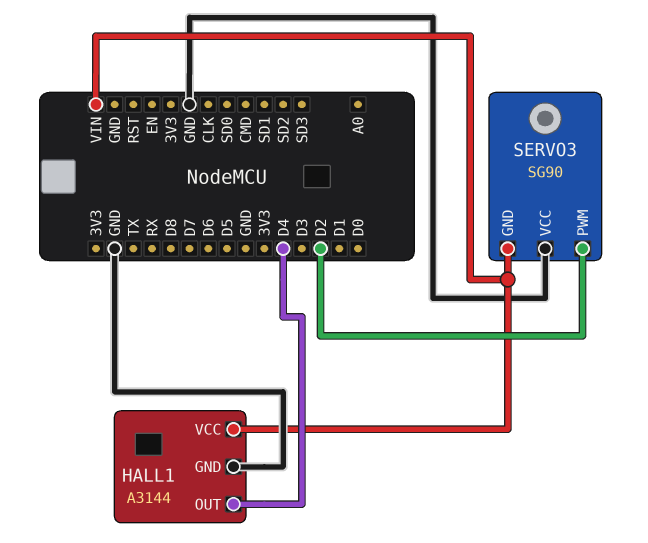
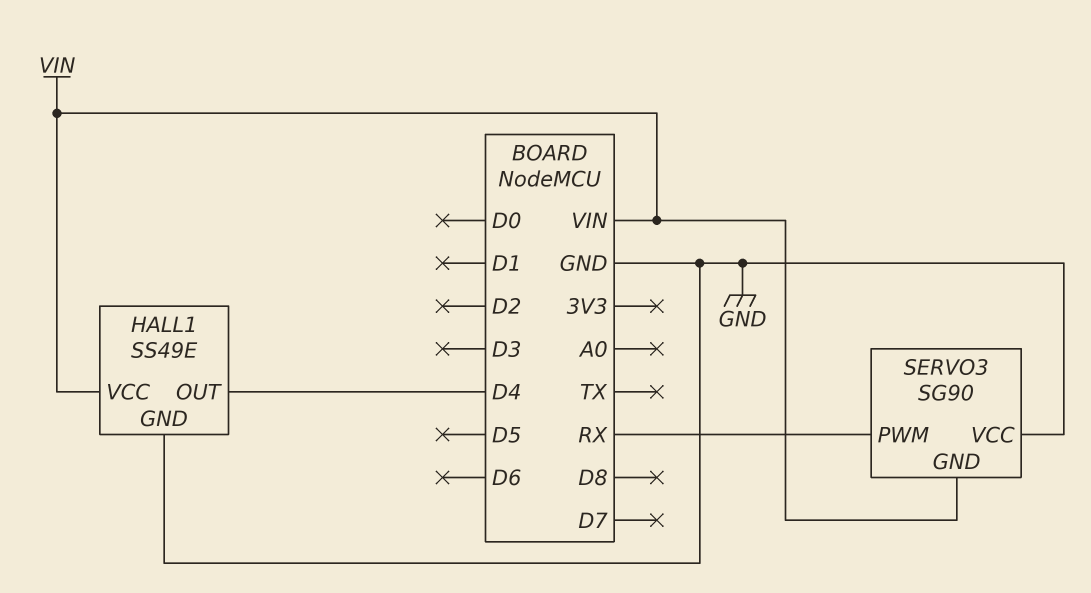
HALL1: A3144 -> SS49E
SERVO3 pin PWM: D2 -> RX

